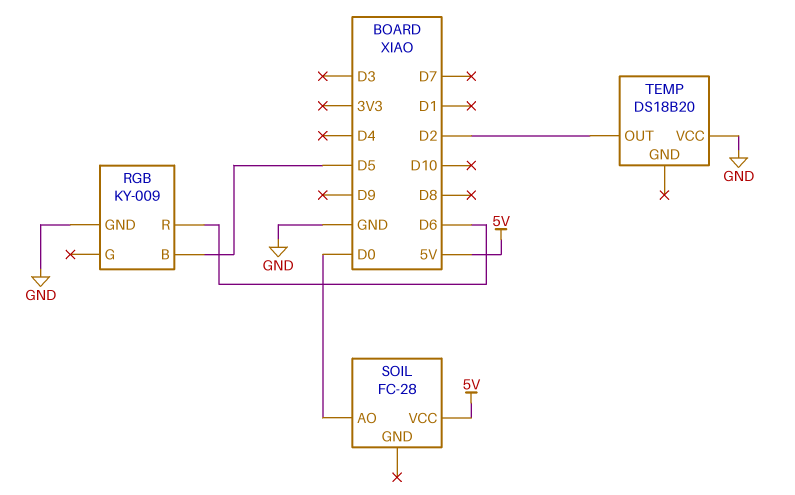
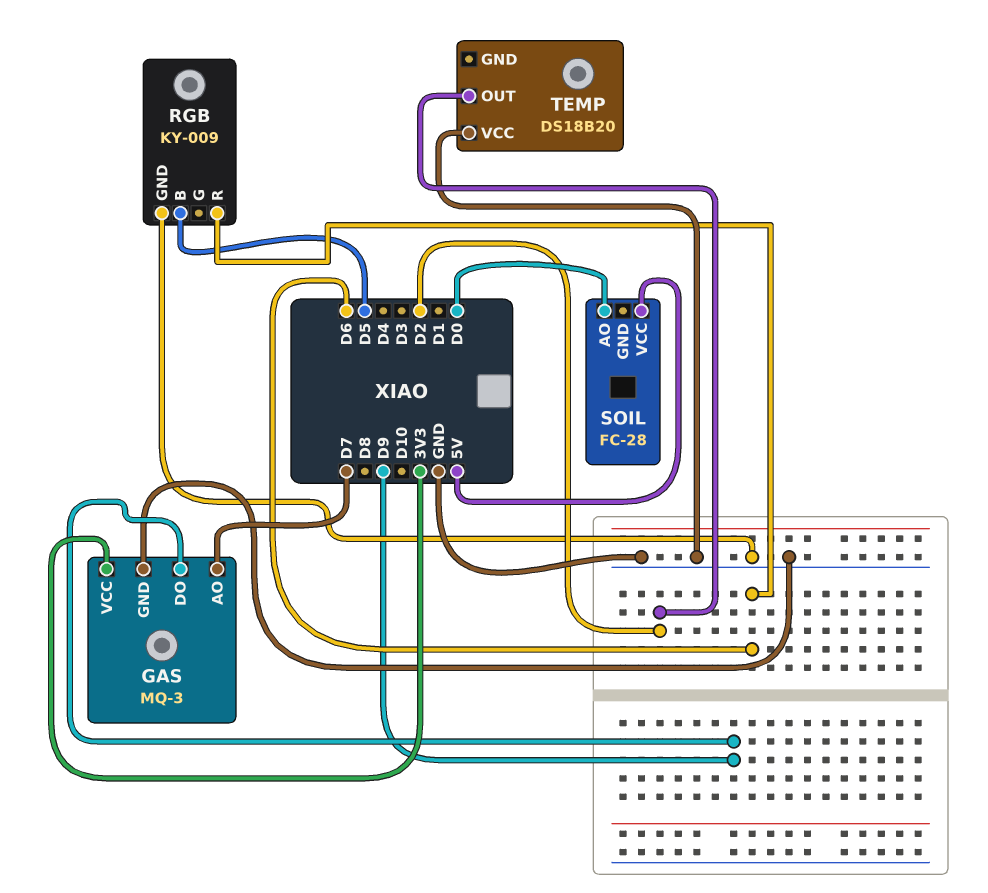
GAS: none -> MQ-3
GAS pin AO: none -> D7
GAS pin DO: none -> D9
GAS pin GND: none -> GND
GAS pin VCC: none -> 3V3

